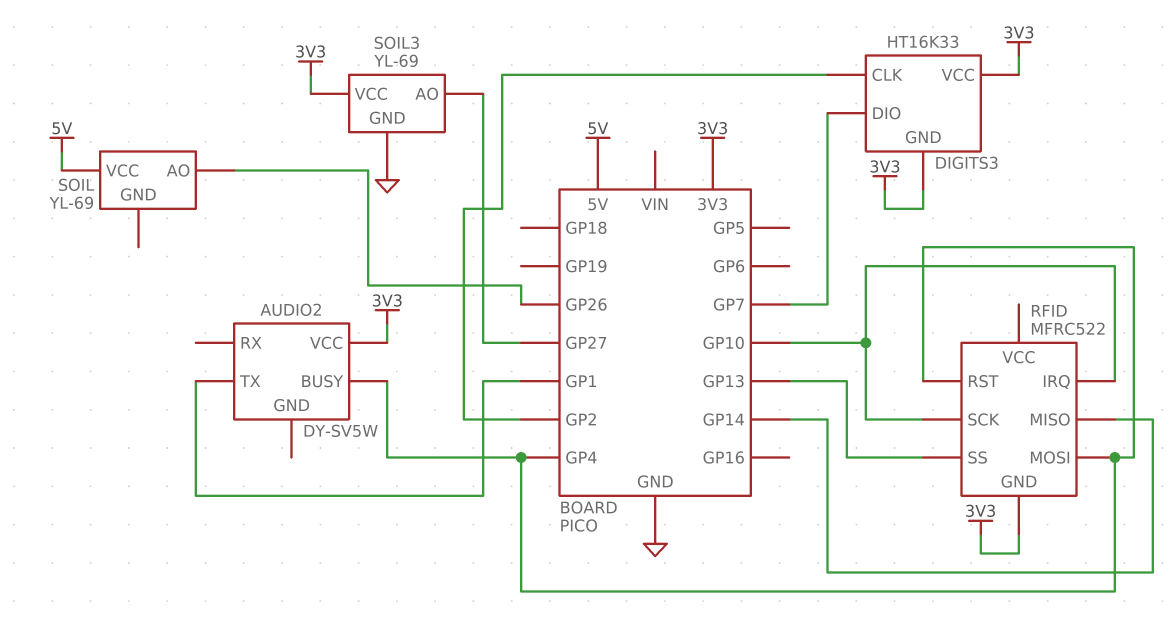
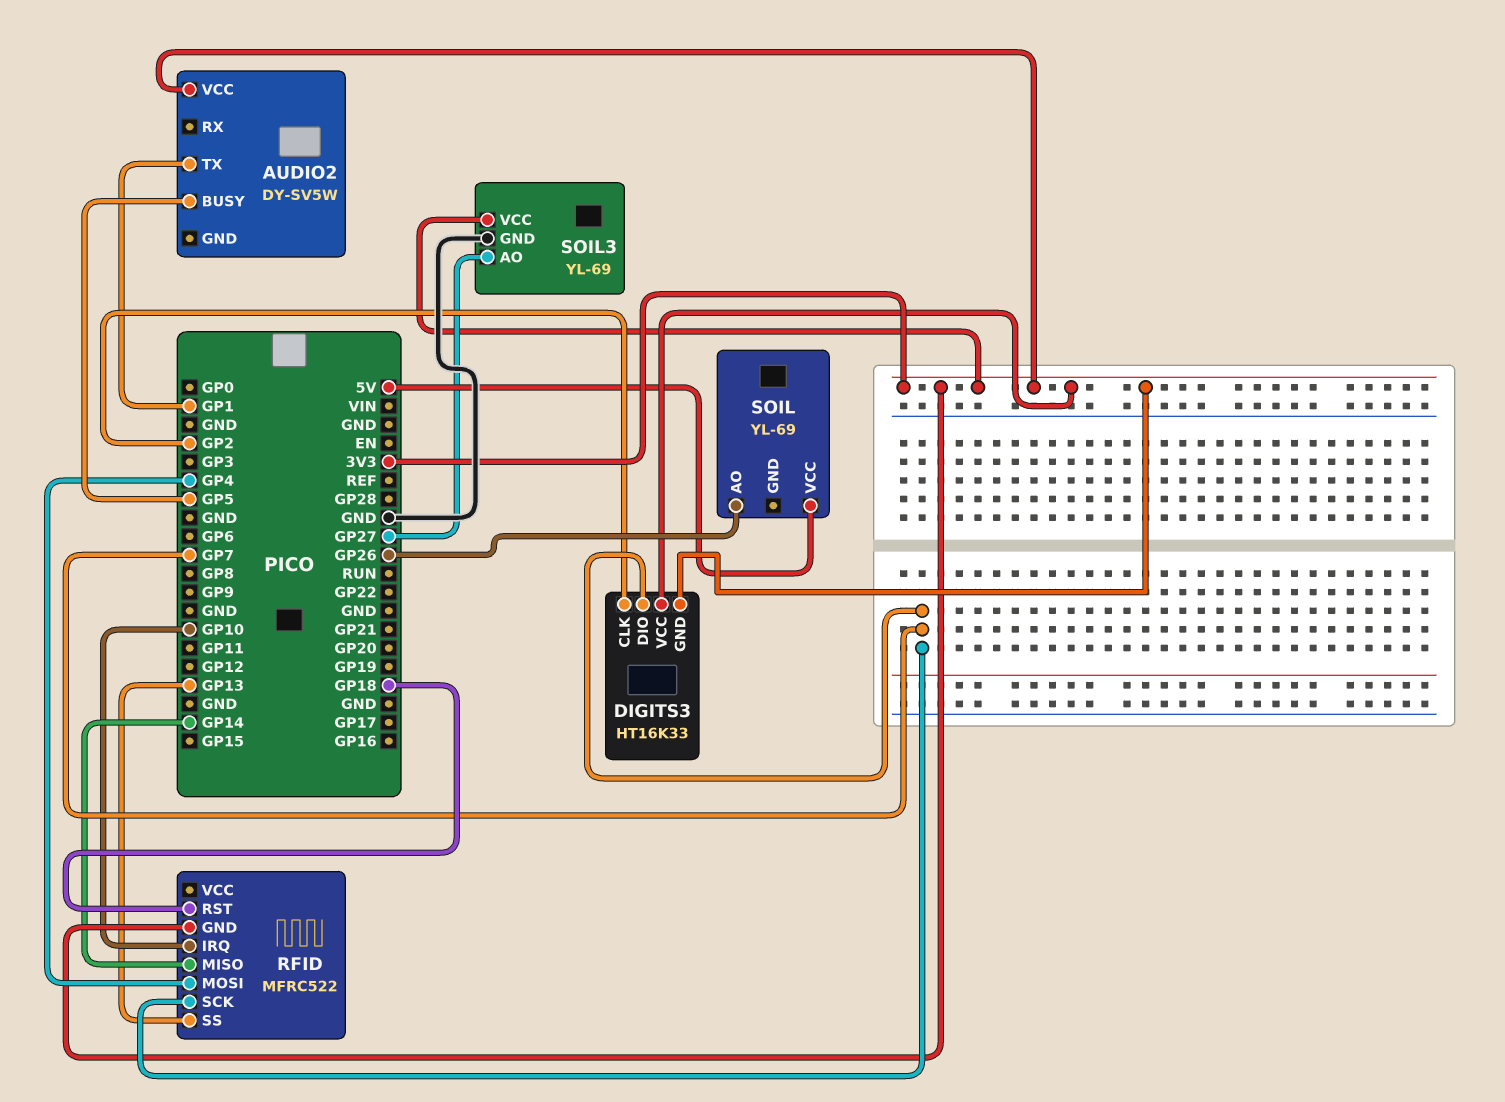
AUDIO2 pin BUSY: GP4 -> GP5
RFID pin RST: GP4 -> GP18
RFID pin SCK: GP10 -> GP7

